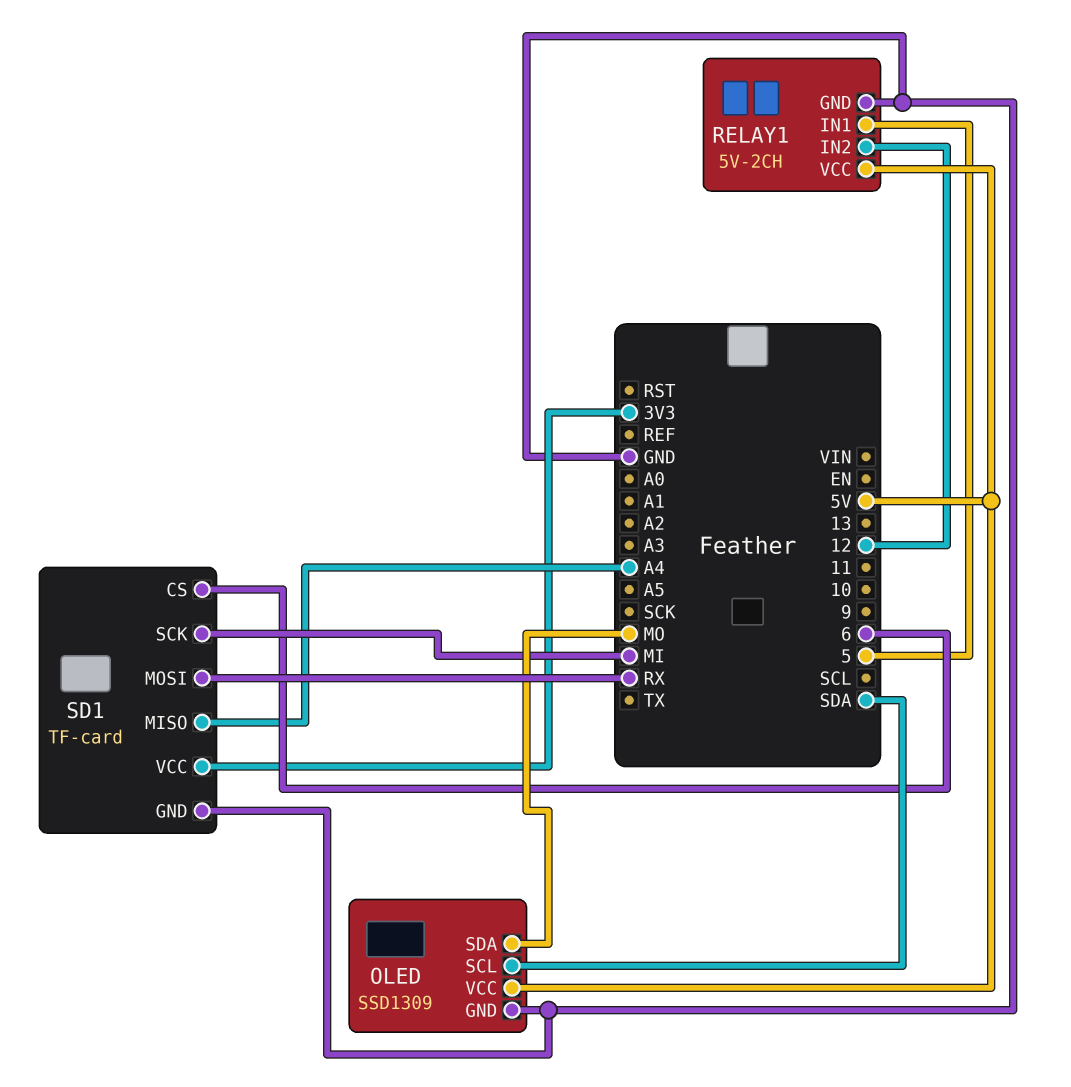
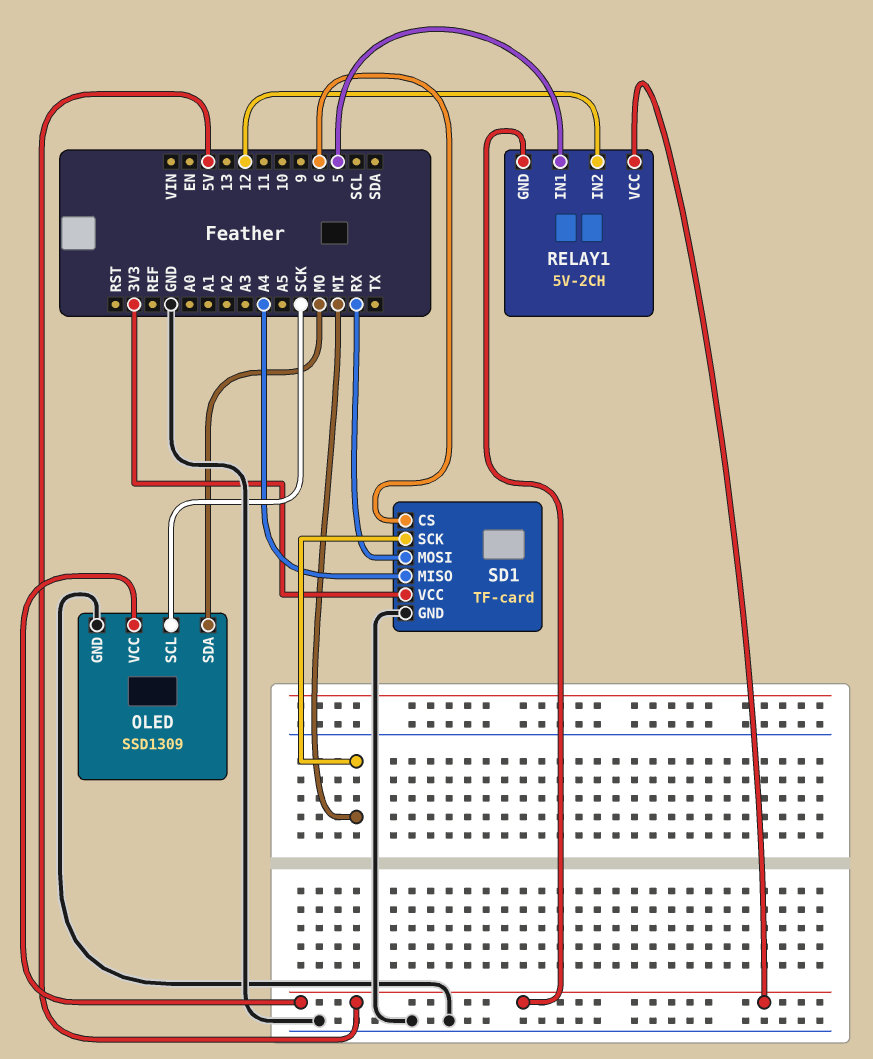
OLED pin SCL: SDA -> SCK
RELAY1 pin GND: GND -> 5V

